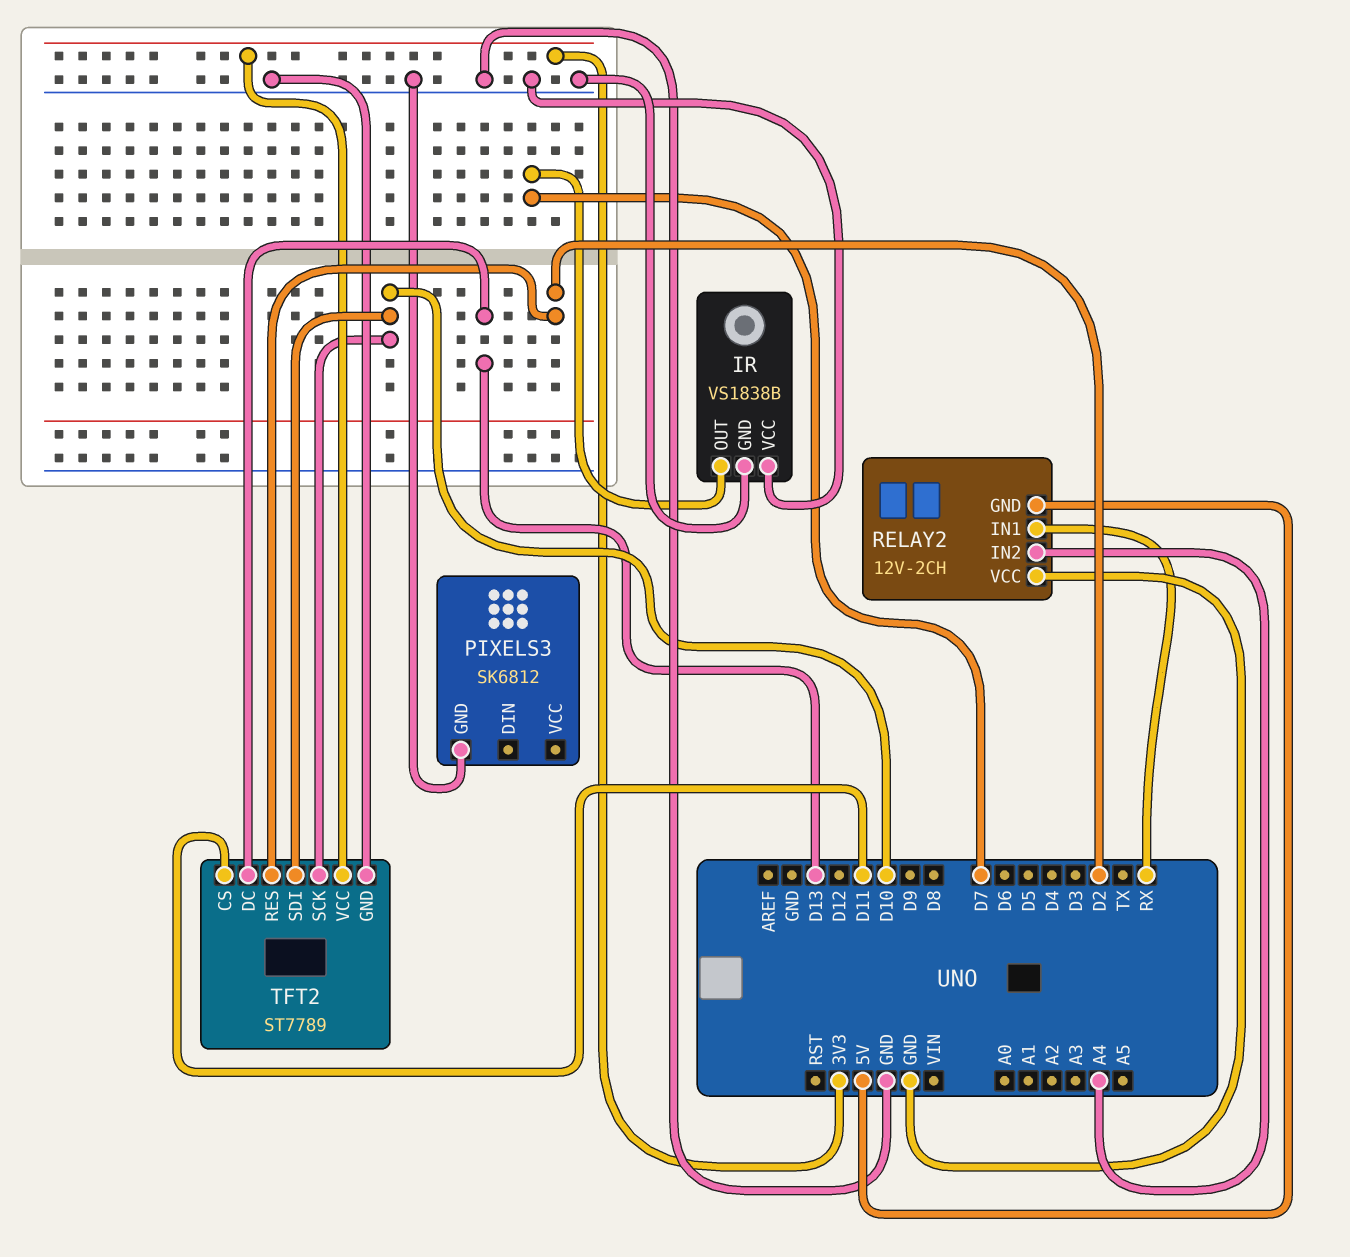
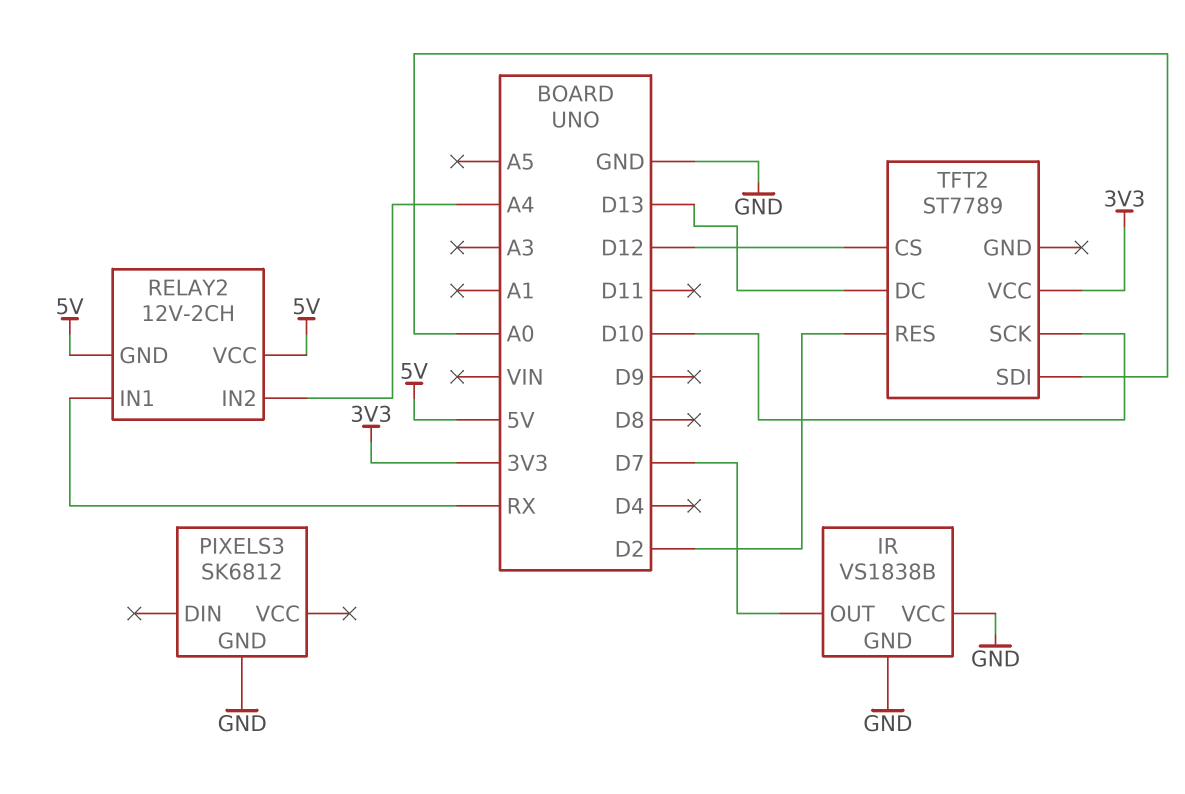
RELAY2 pin VCC: GND -> 5V
TFT2 pin CS: D11 -> D12
TFT2 pin GND: GND -> none
TFT2 pin SDI: D10 -> A0

